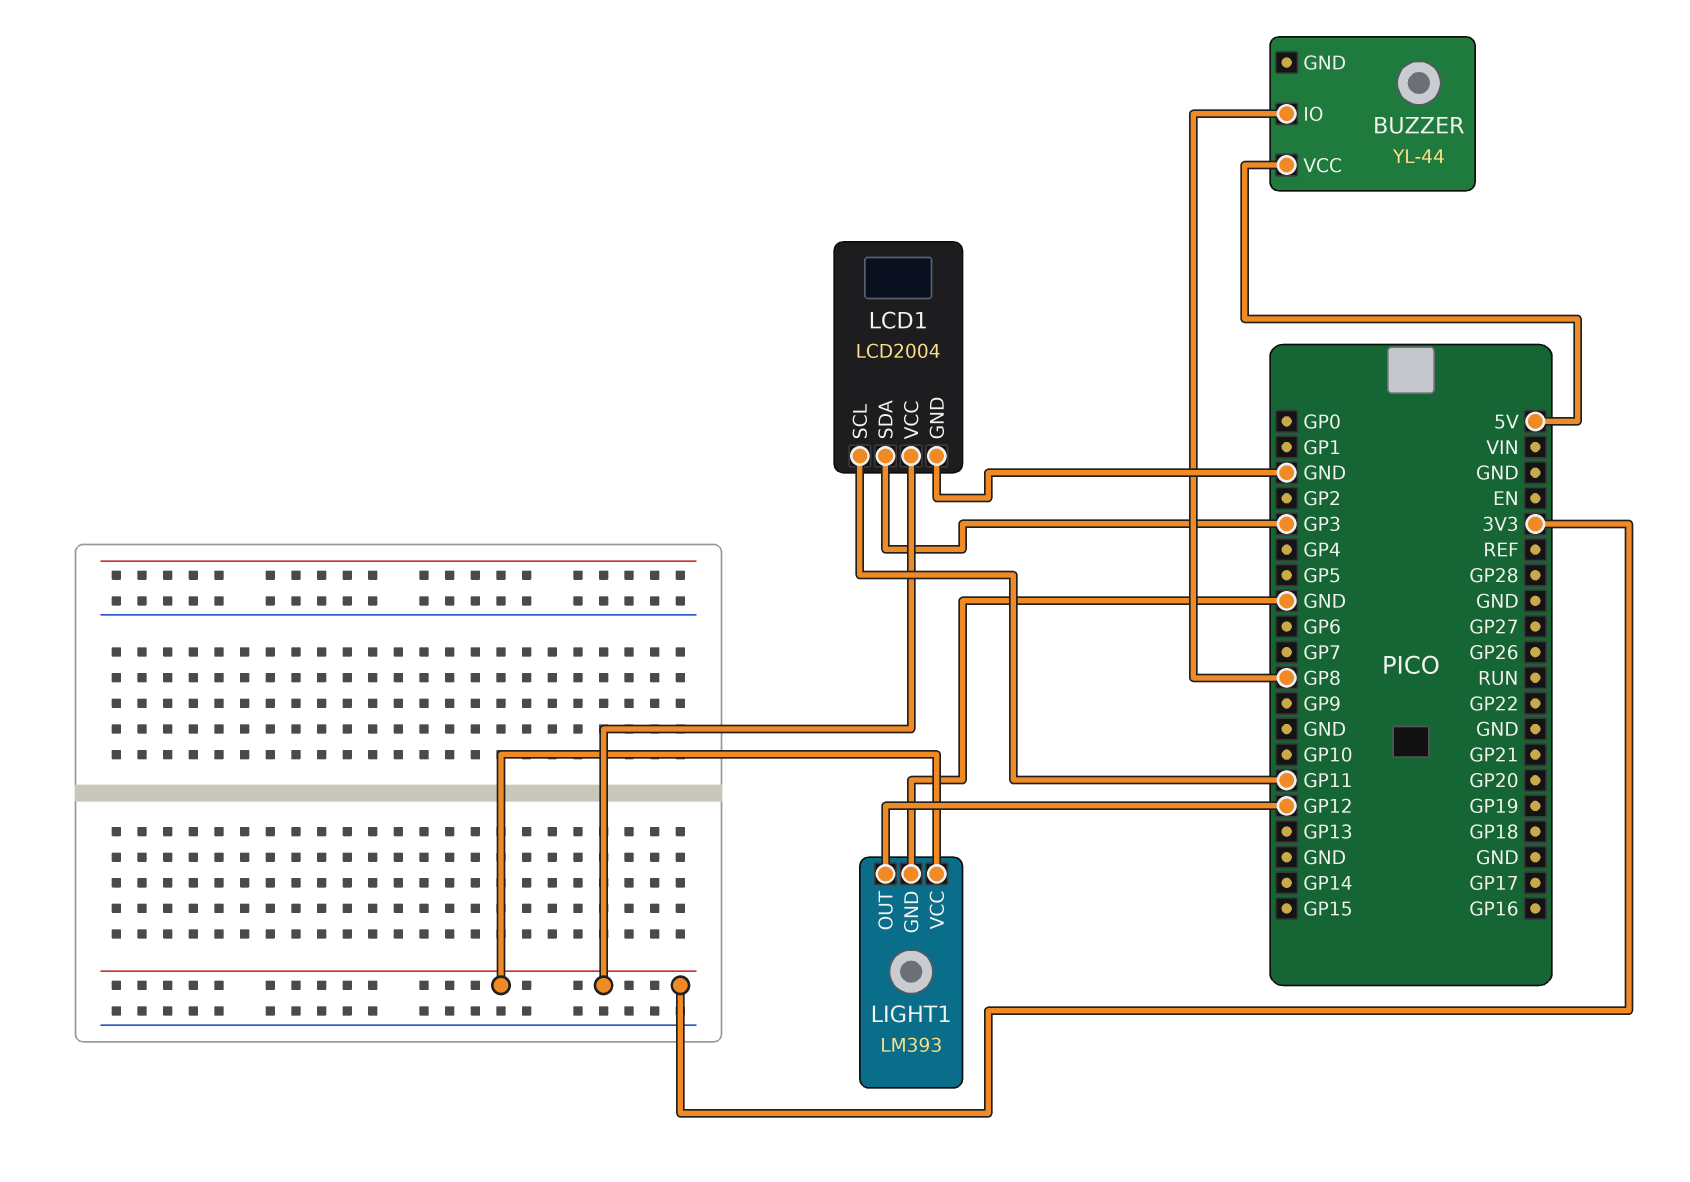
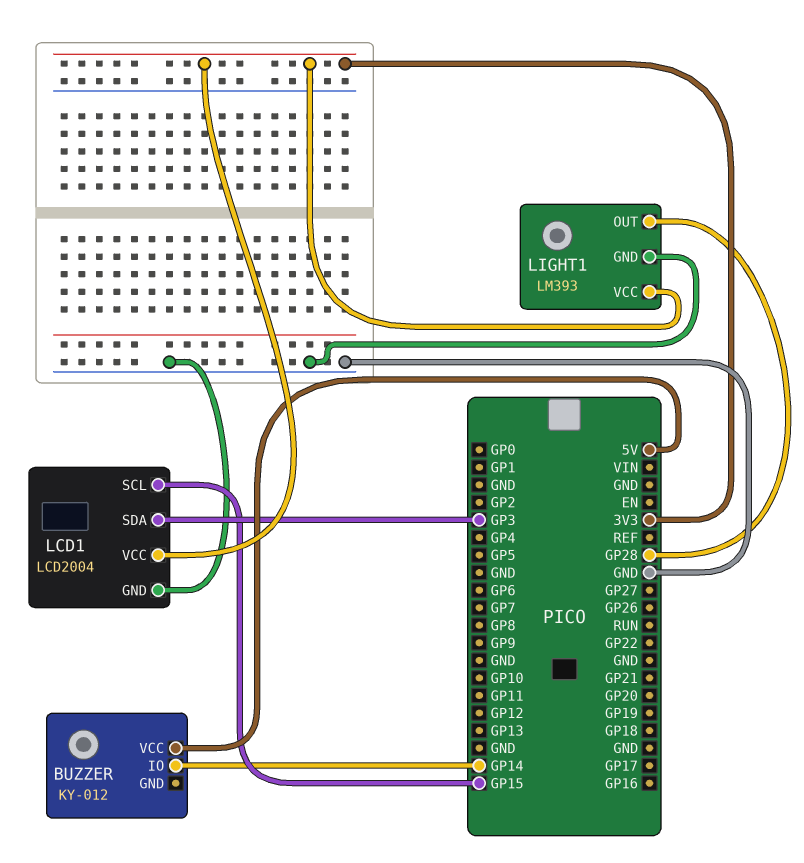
BUZZER: YL-44 -> KY-012
BUZZER pin IO: GP8 -> GP14
LCD1 pin SCL: GP11 -> GP15
LIGHT1 pin OUT: GP12 -> GP28

